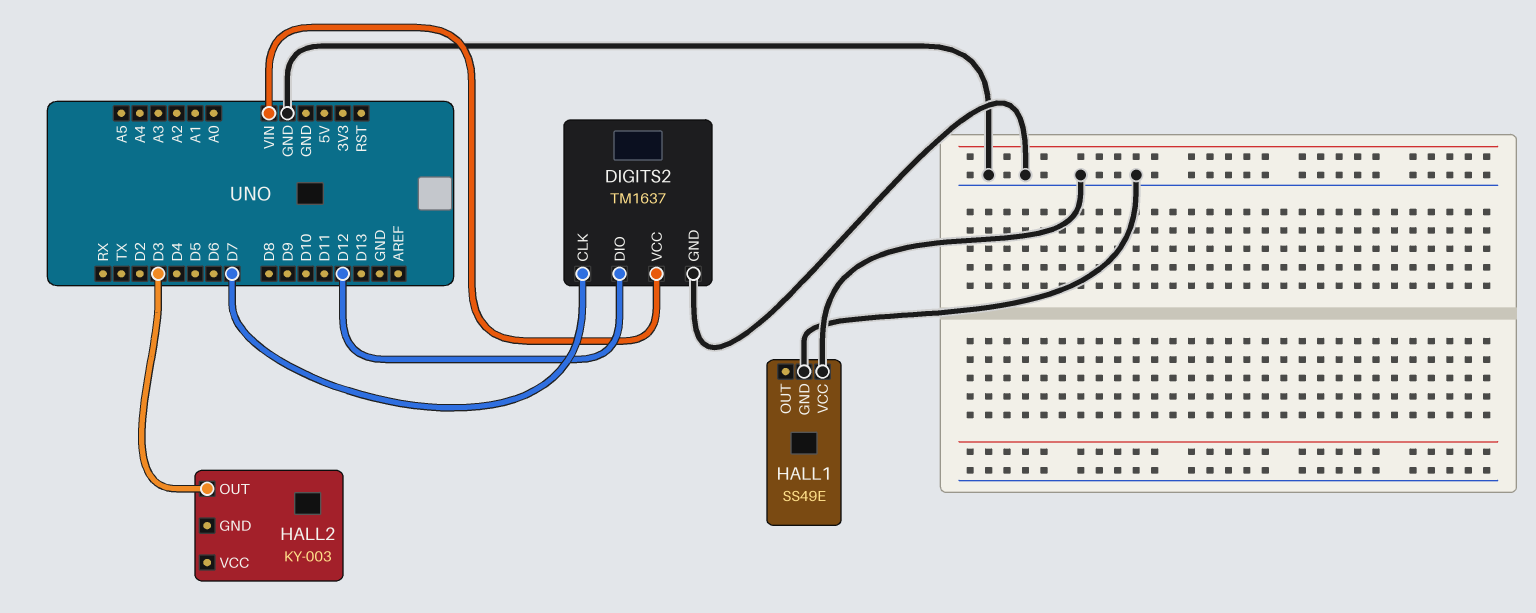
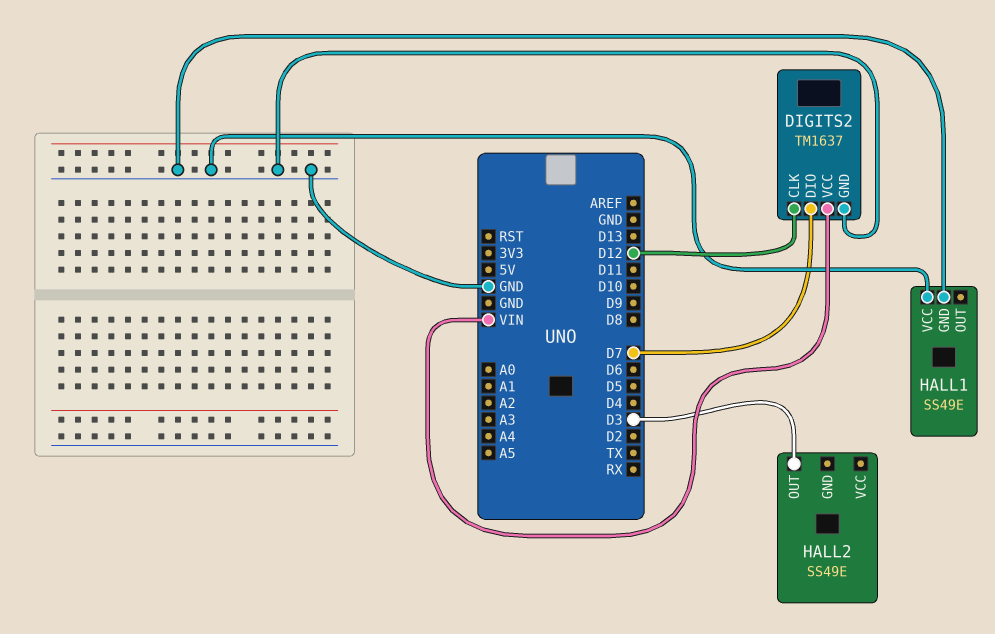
DIGITS2 pin CLK: D7 -> D12
DIGITS2 pin DIO: D12 -> D7
HALL2: KY-003 -> SS49E

